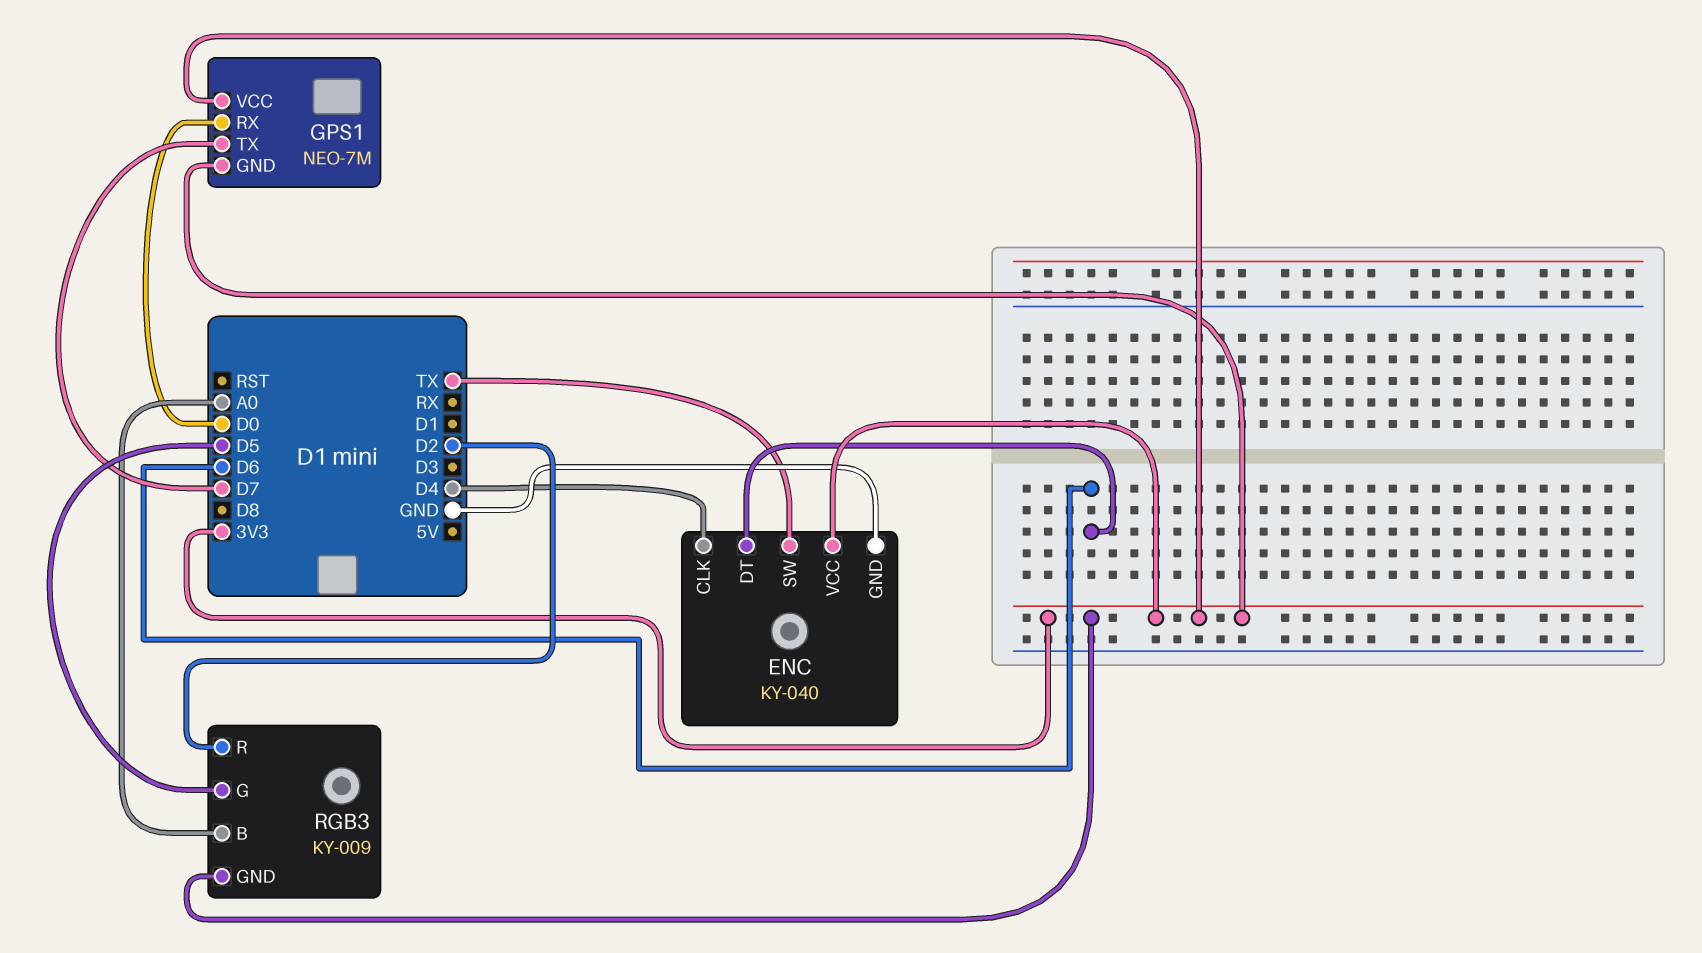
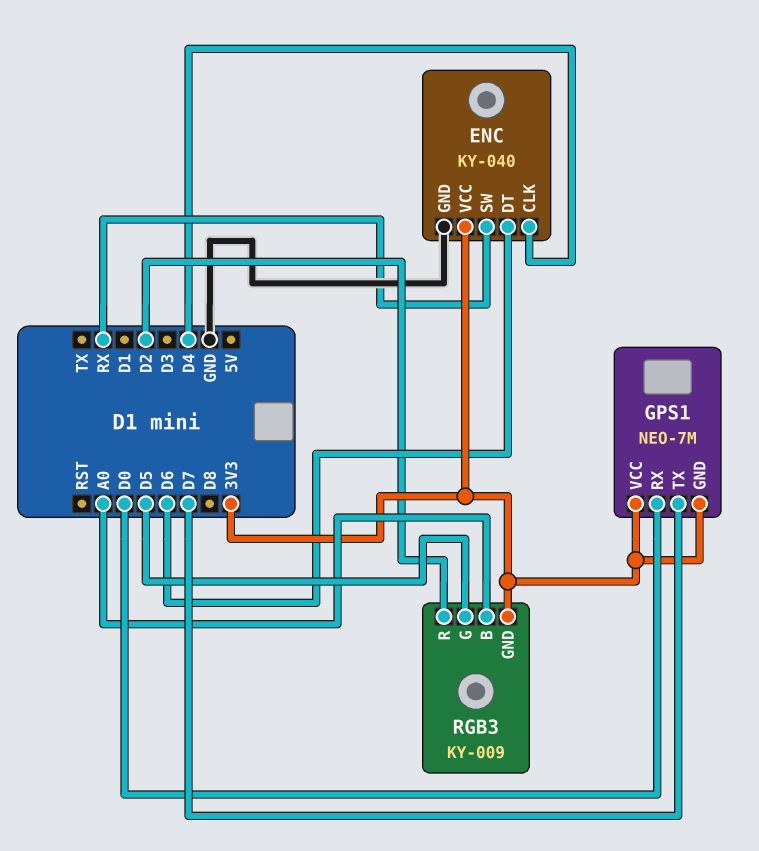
ENC pin SW: TX -> RX

